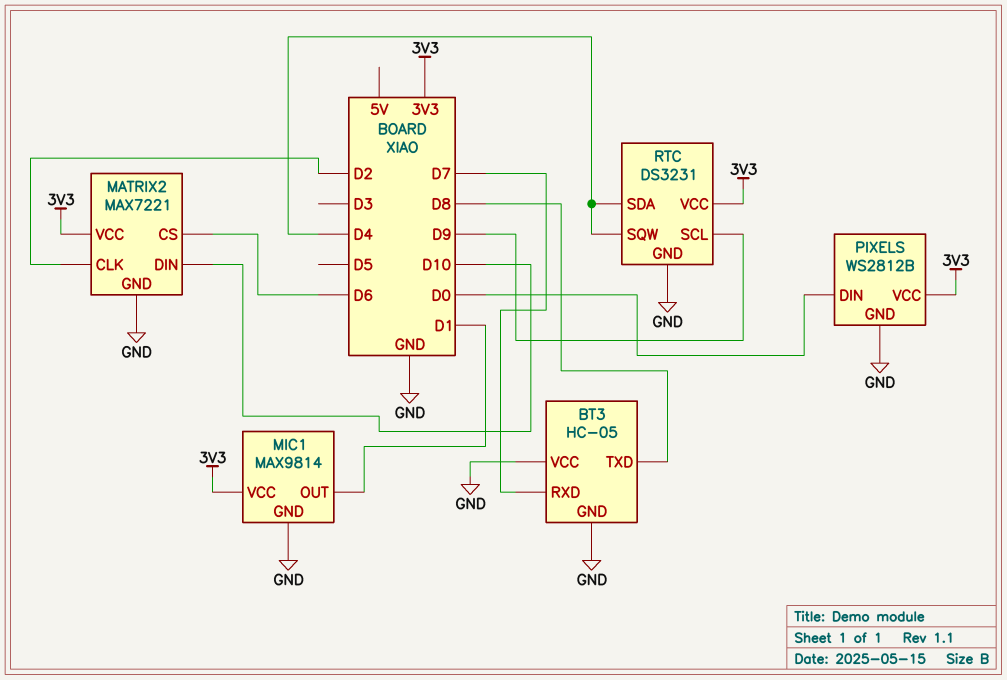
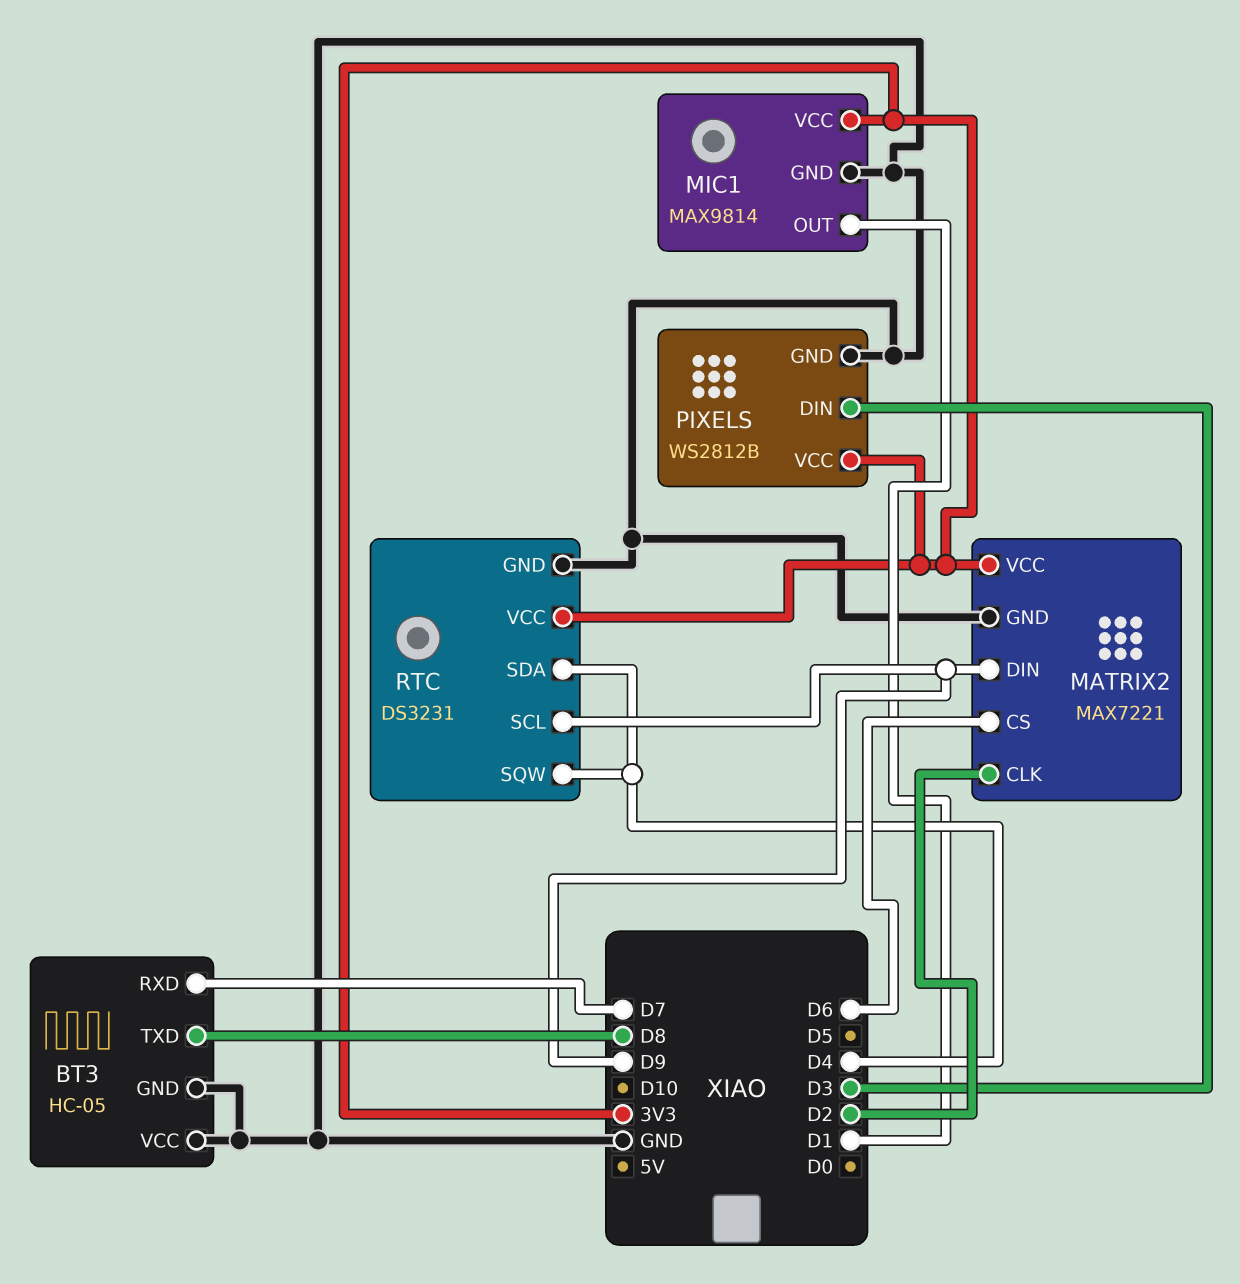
MATRIX2 pin DIN: D10 -> D9
PIXELS pin DIN: D0 -> D3

